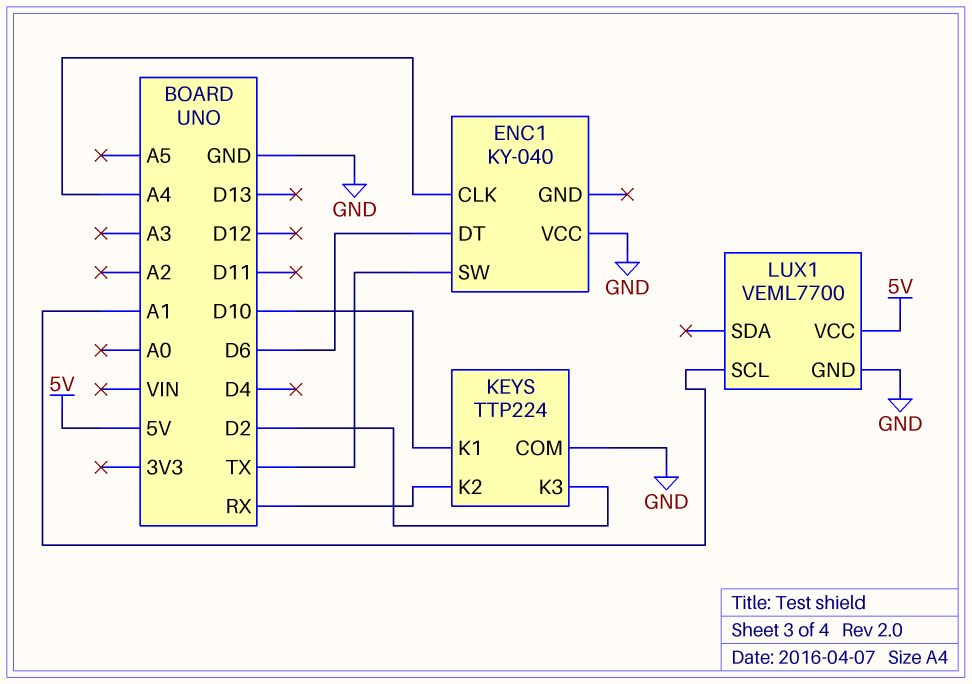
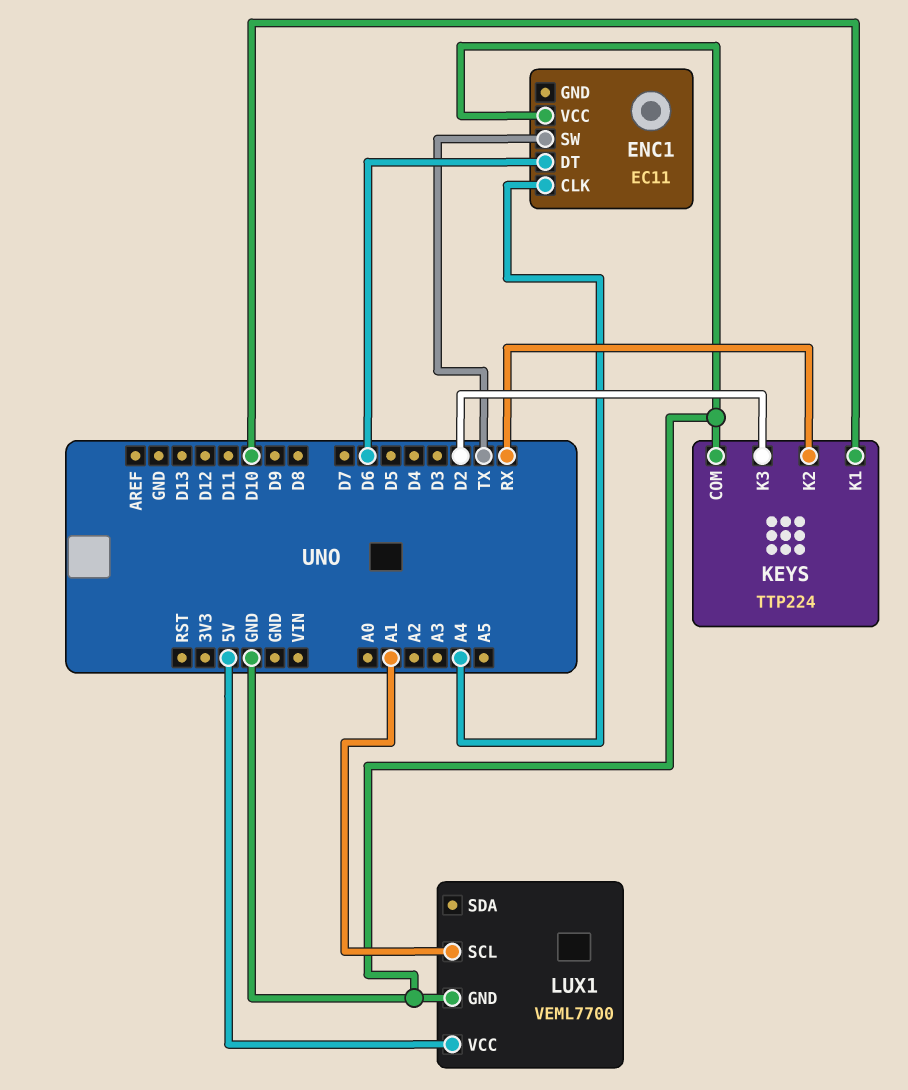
ENC1: KY-040 -> EC11

